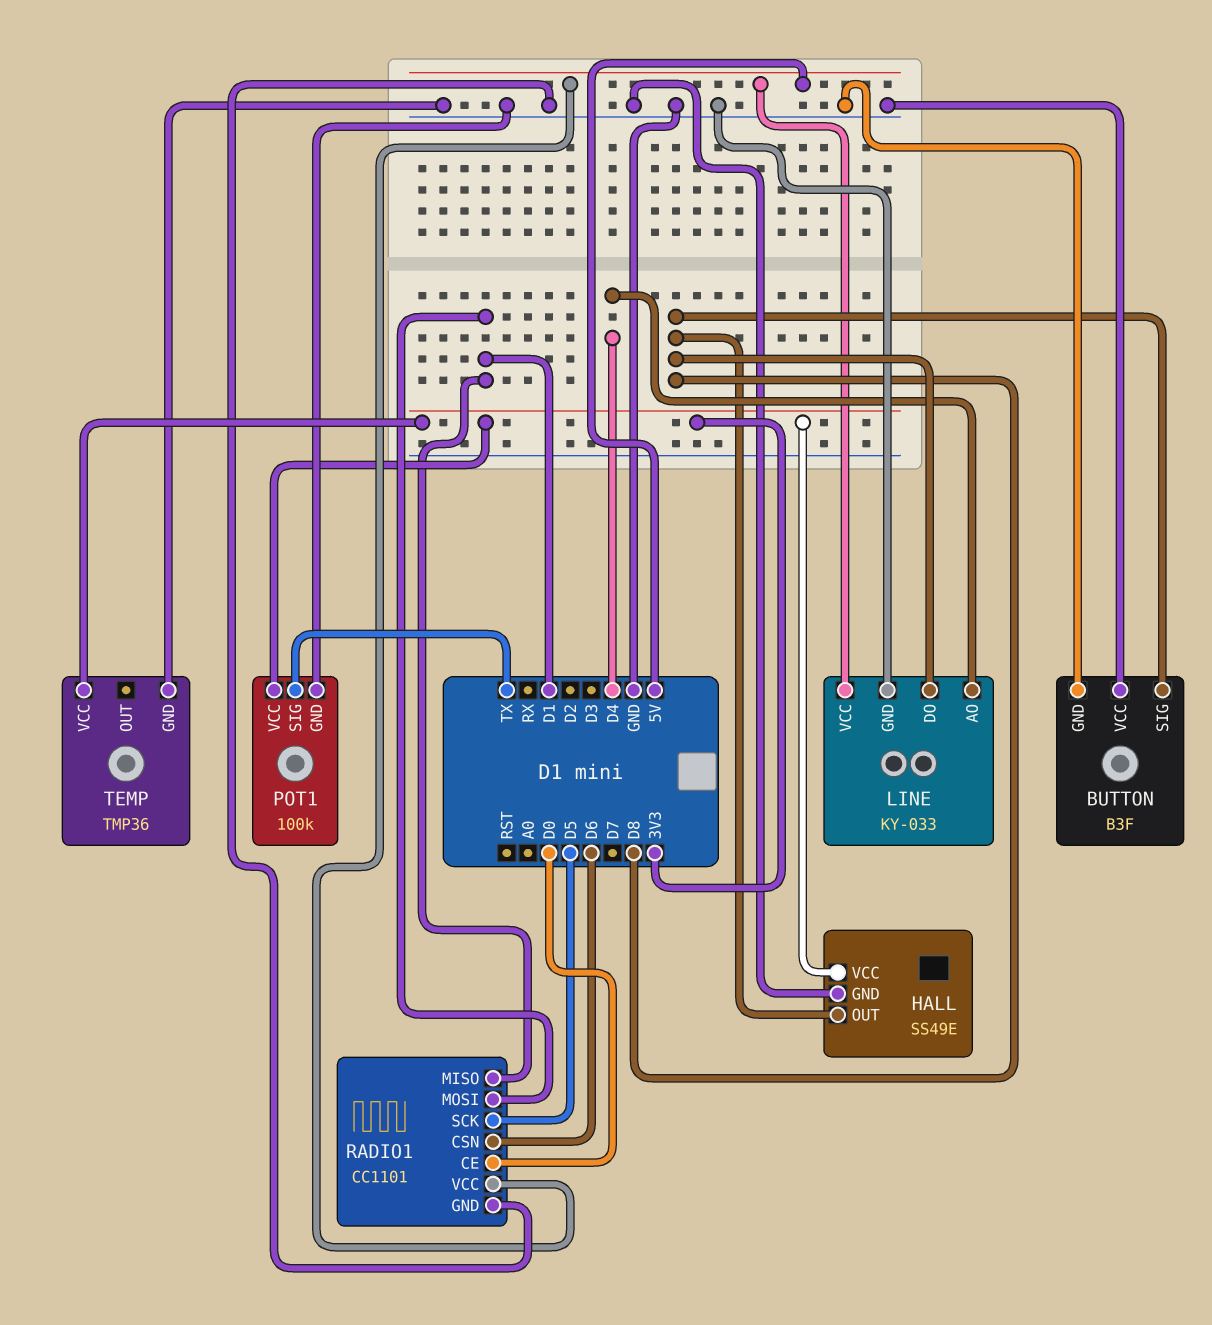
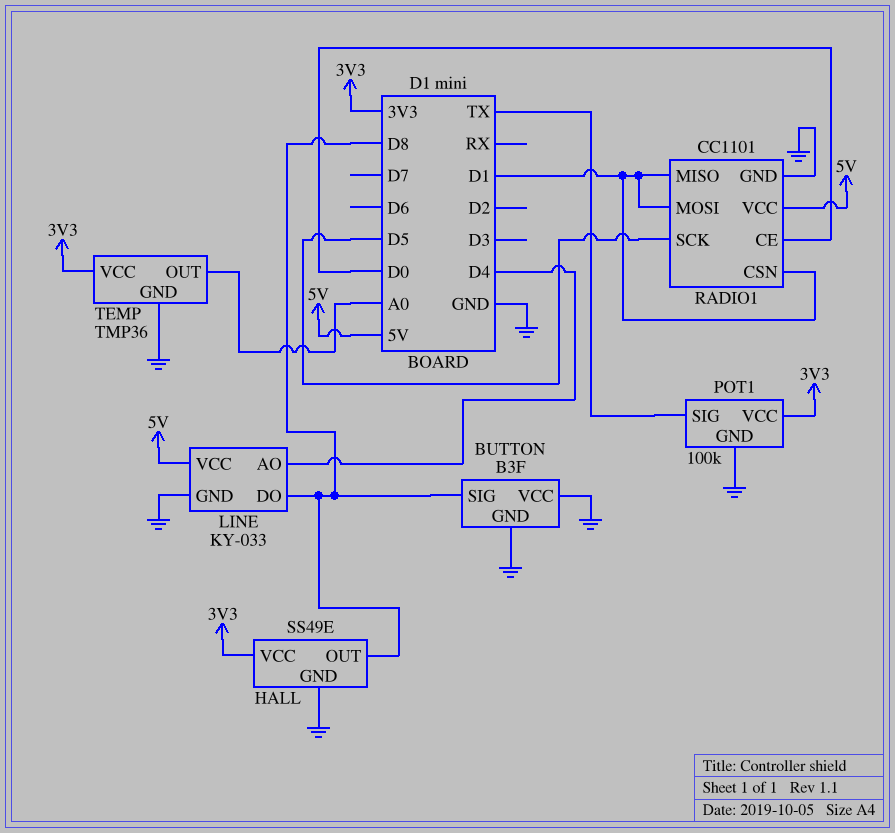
RADIO1 pin CSN: D6 -> D1
TEMP pin OUT: none -> A0

